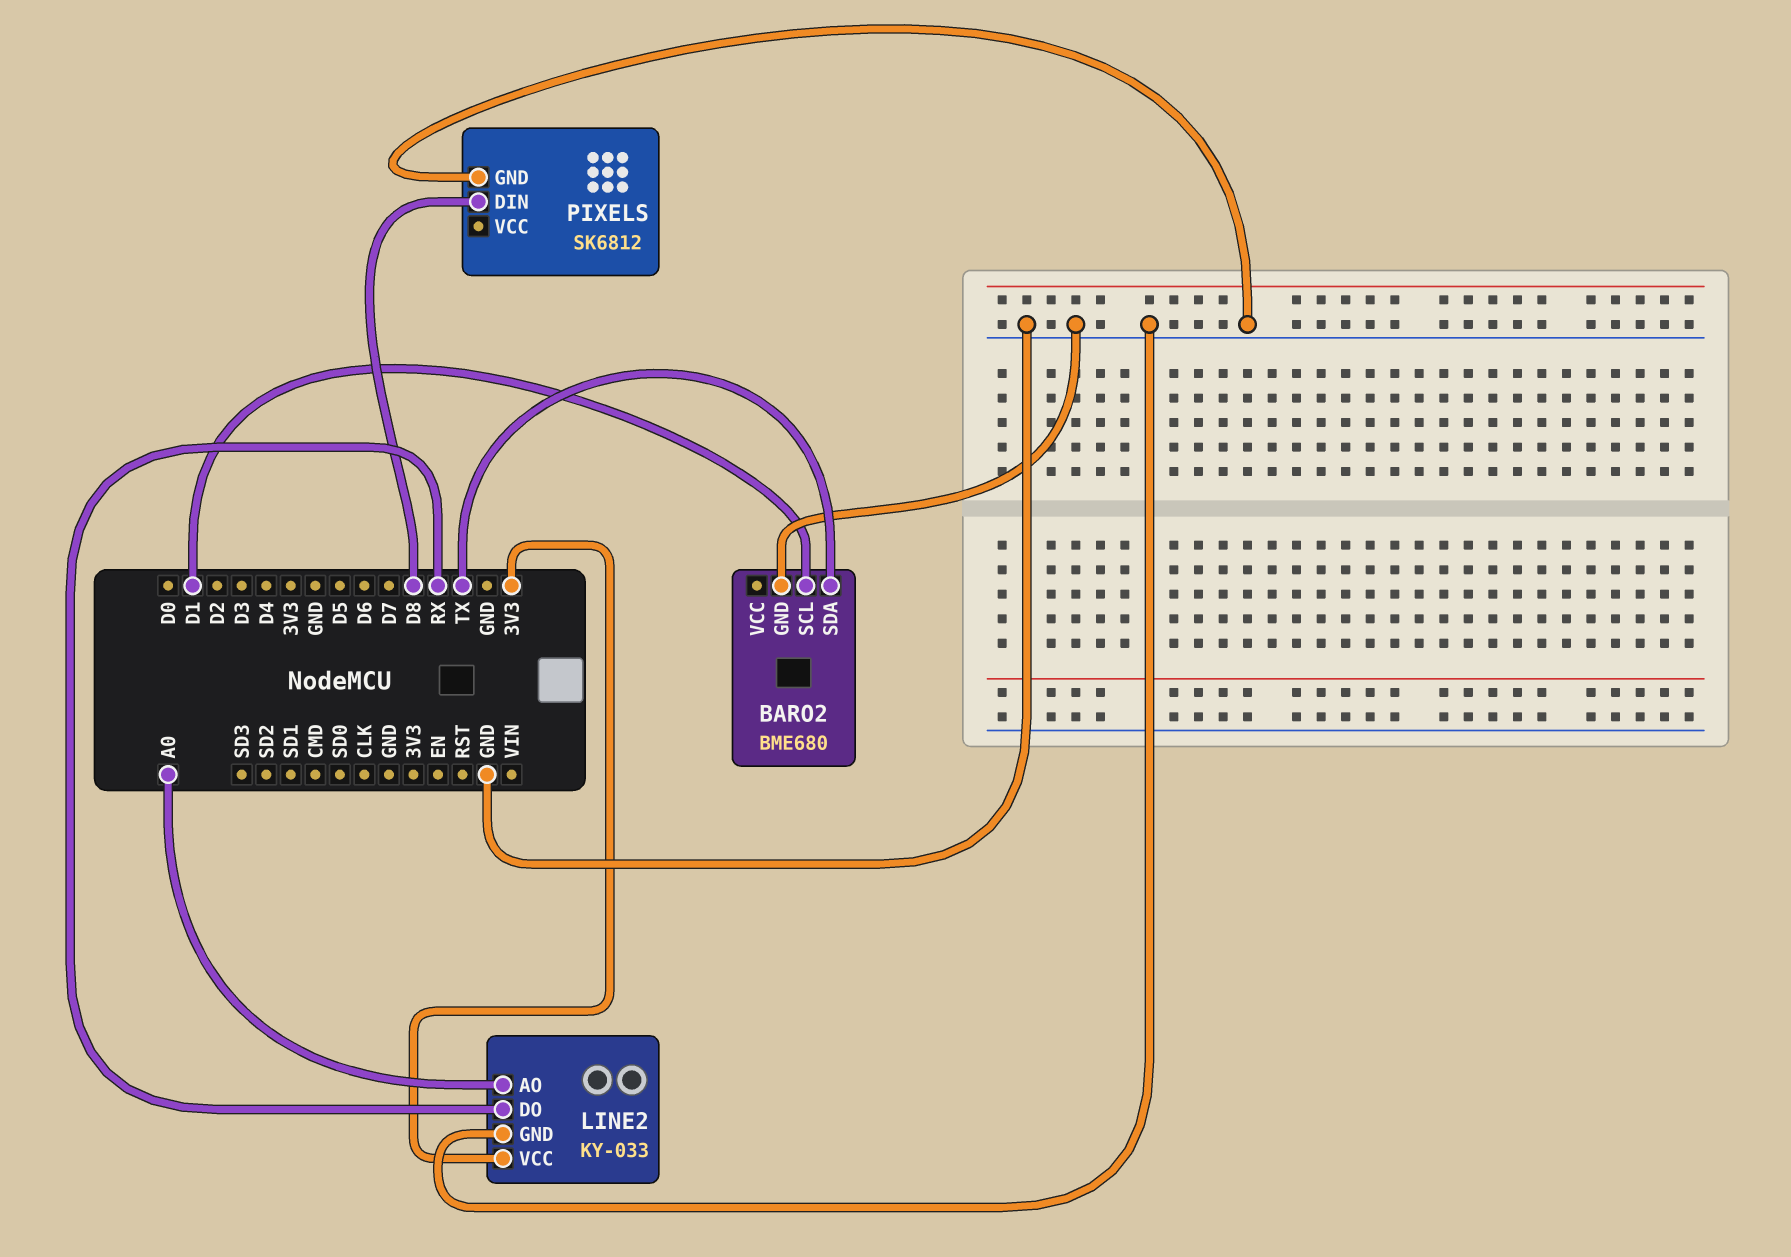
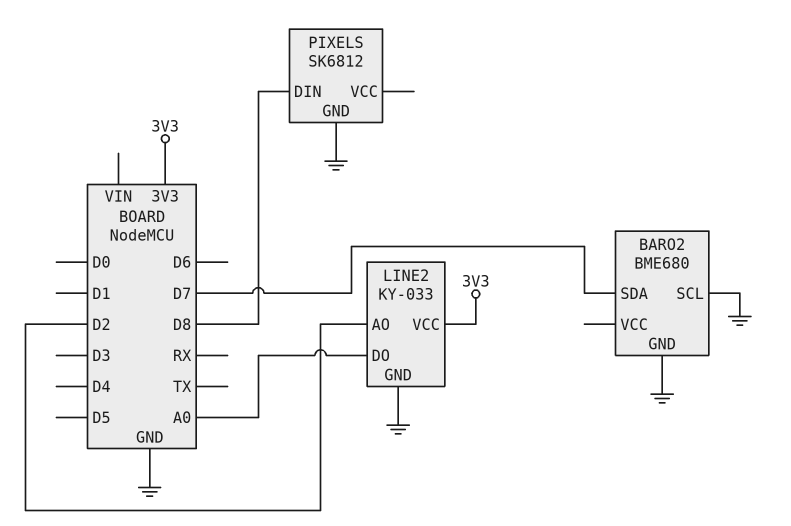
BARO2 pin SCL: D1 -> GND
BARO2 pin SDA: TX -> D7
LINE2 pin AO: A0 -> D2
LINE2 pin DO: RX -> A0

